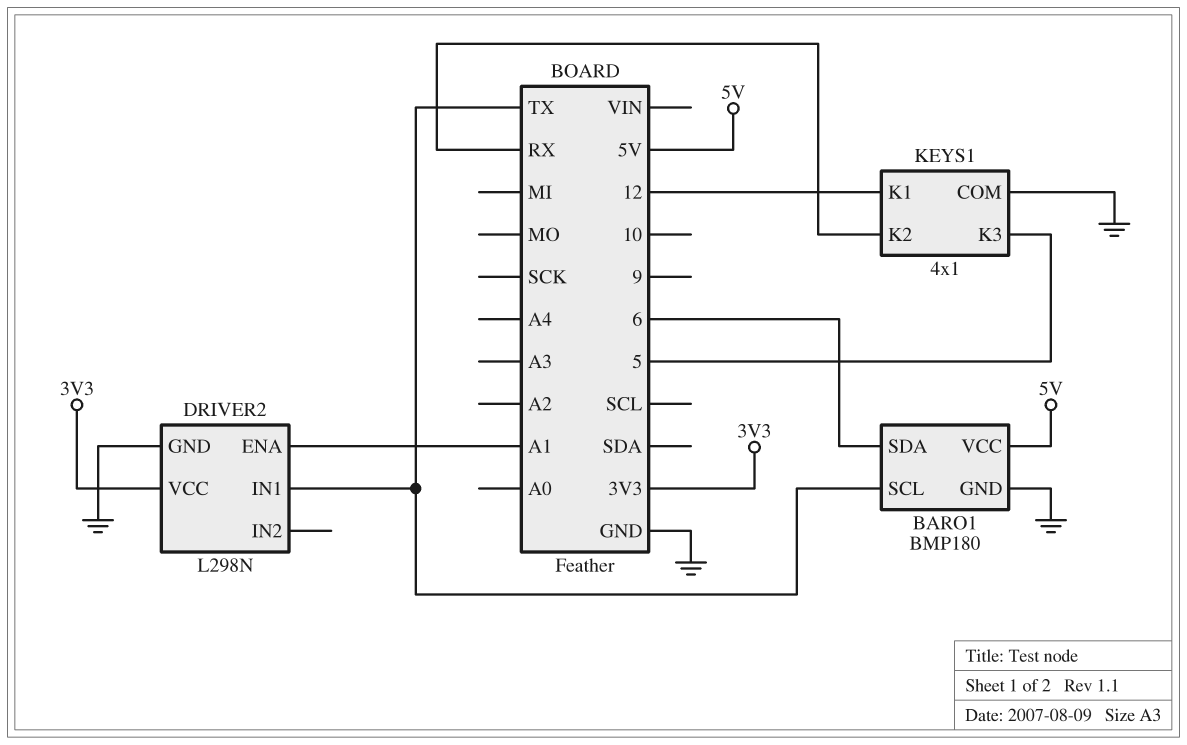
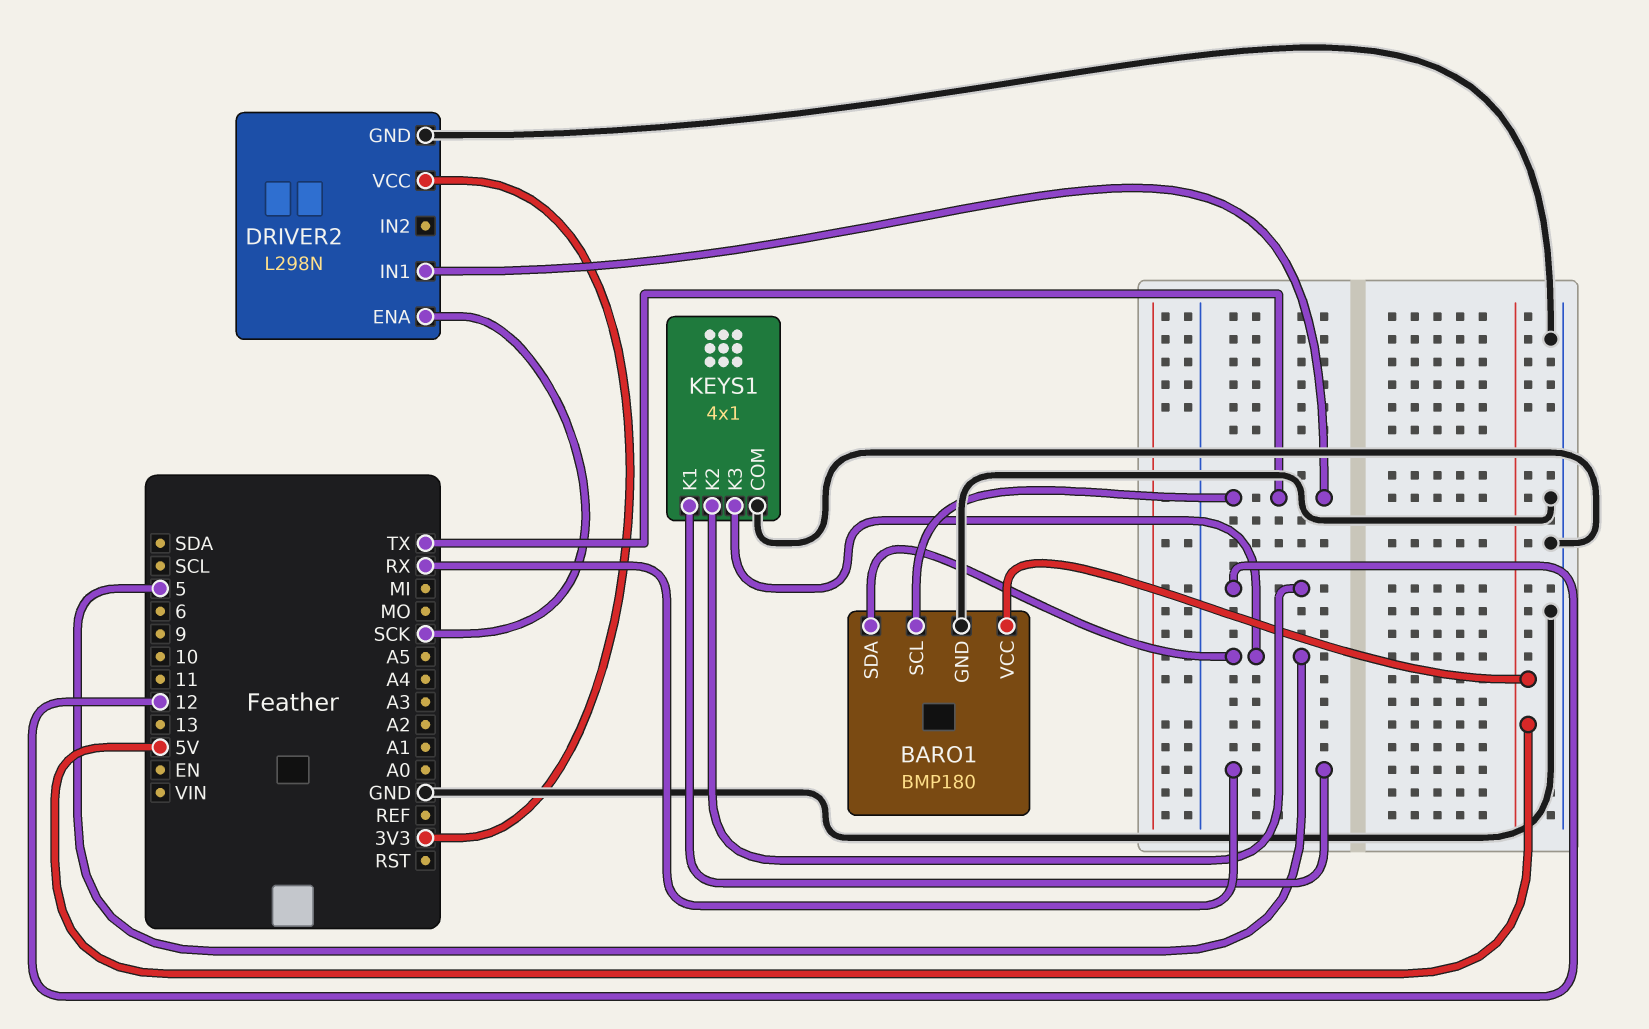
BARO1 pin SDA: 6 -> 5
DRIVER2 pin ENA: A1 -> SCK
KEYS1 pin K1: 12 -> RX
KEYS1 pin K2: RX -> 12

